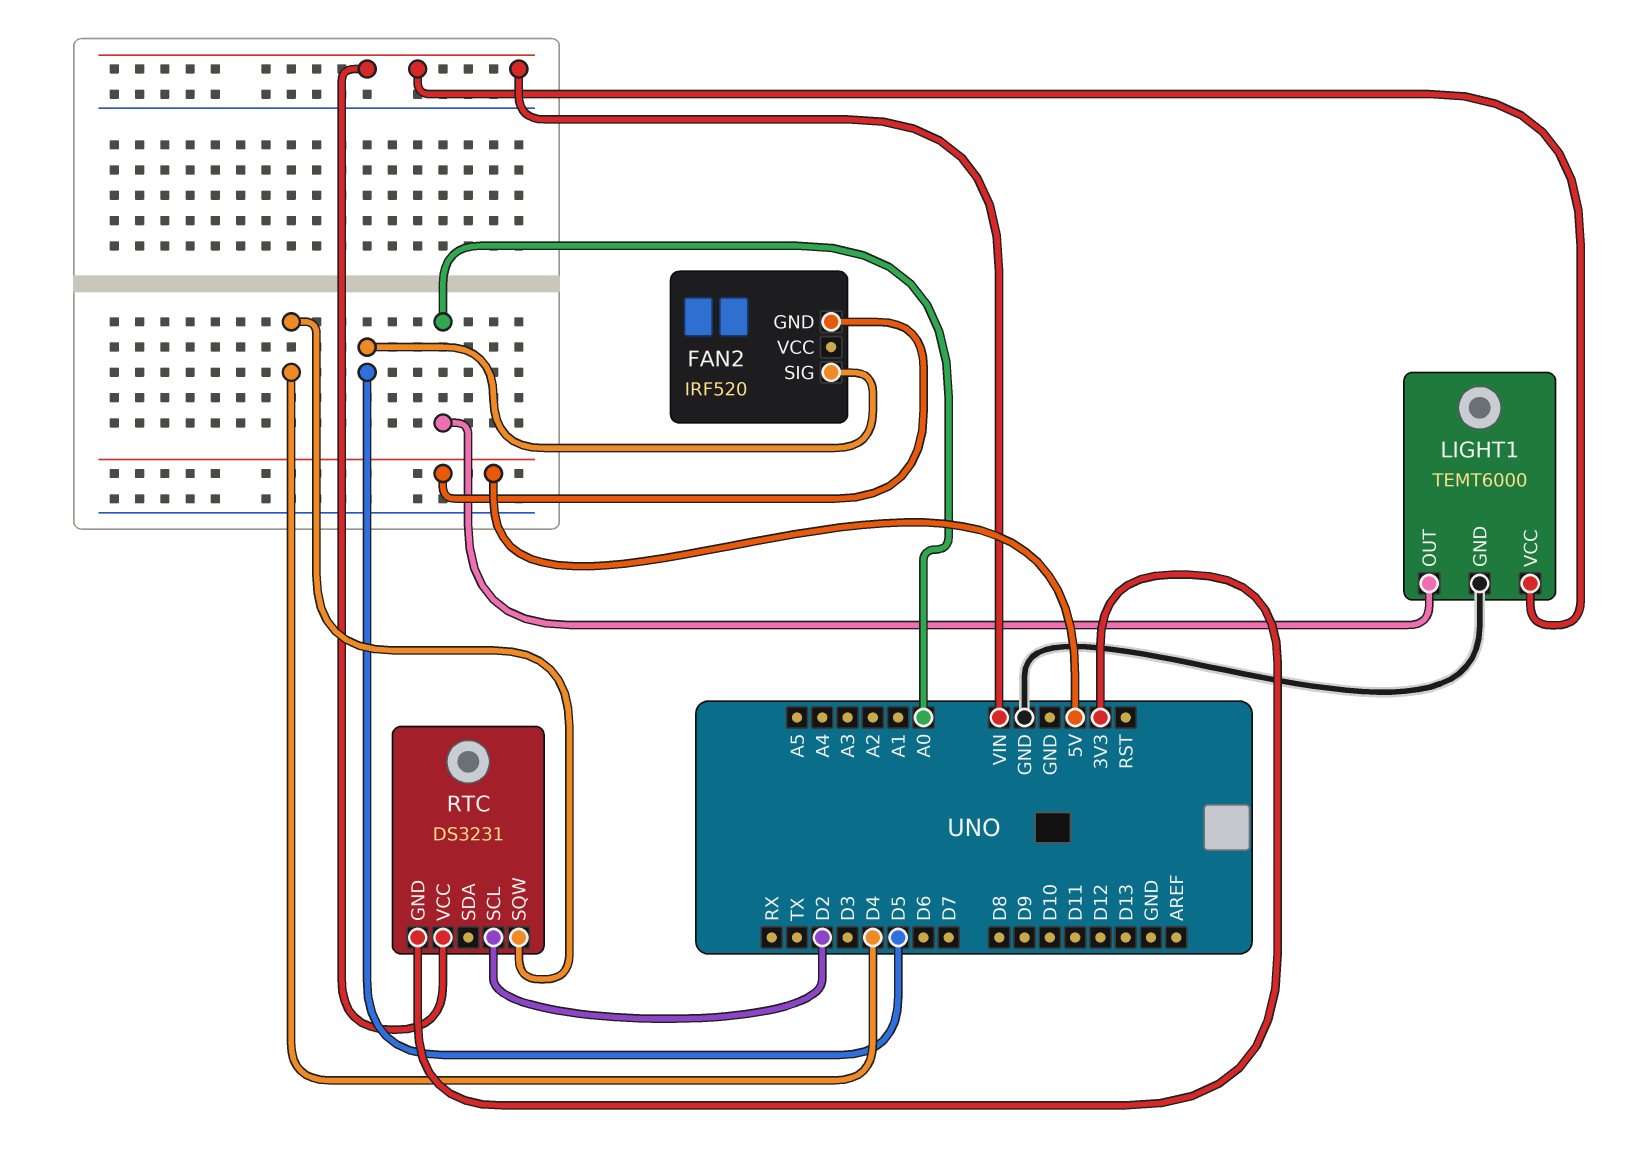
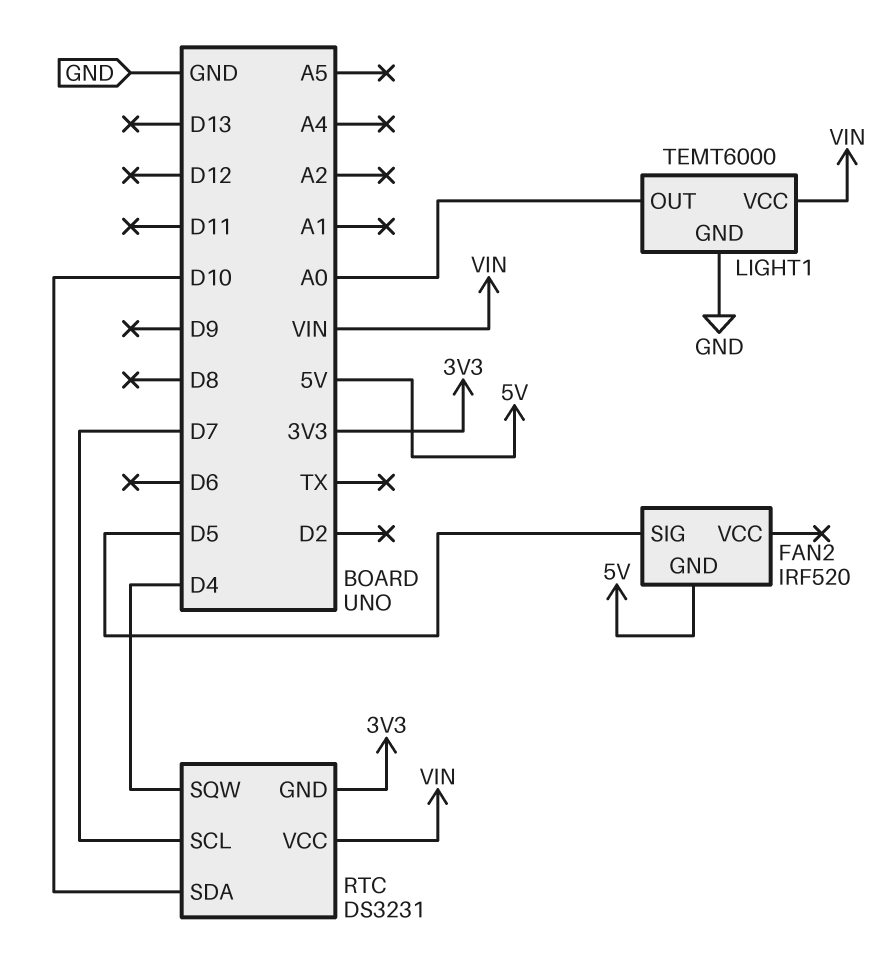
RTC pin SCL: D2 -> D7
RTC pin SDA: none -> D10

